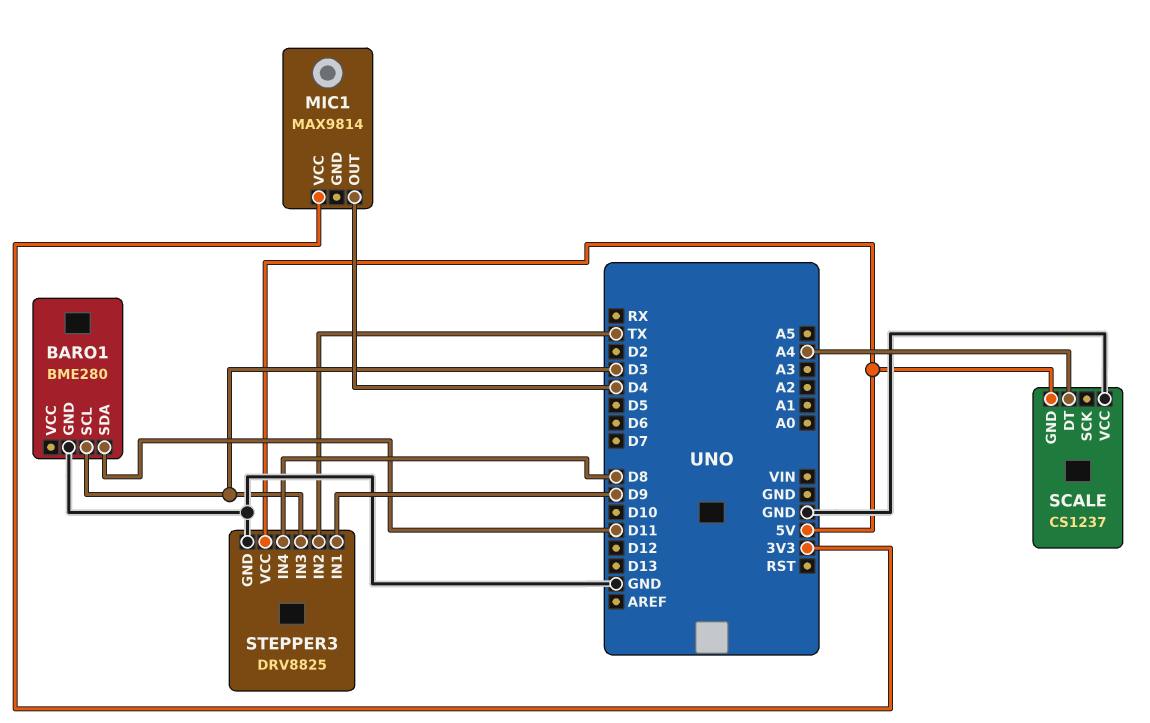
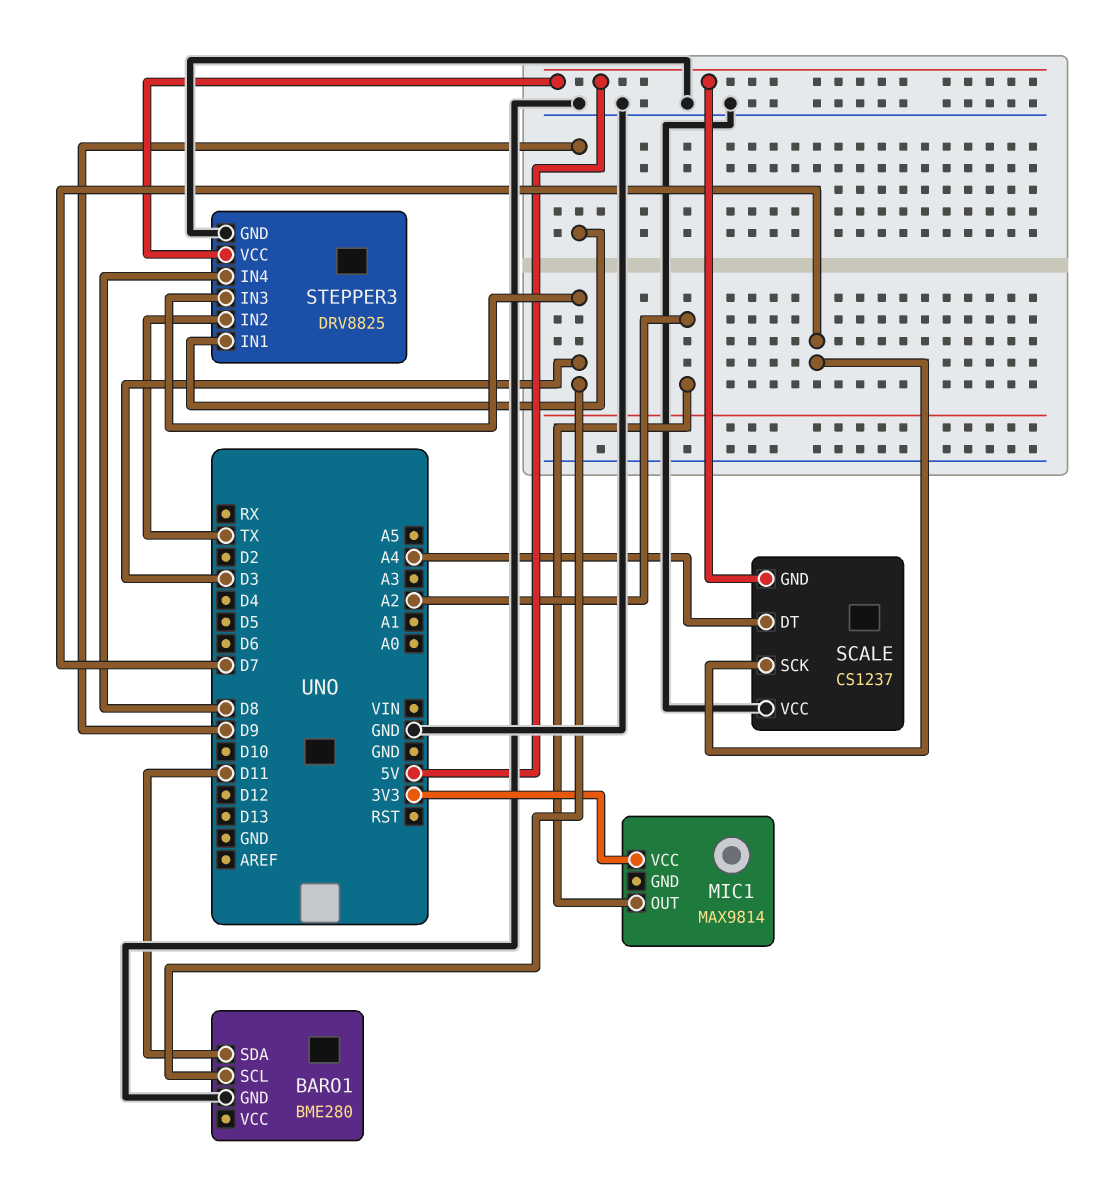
MIC1 pin OUT: D4 -> A2
SCALE pin SCK: none -> D7

